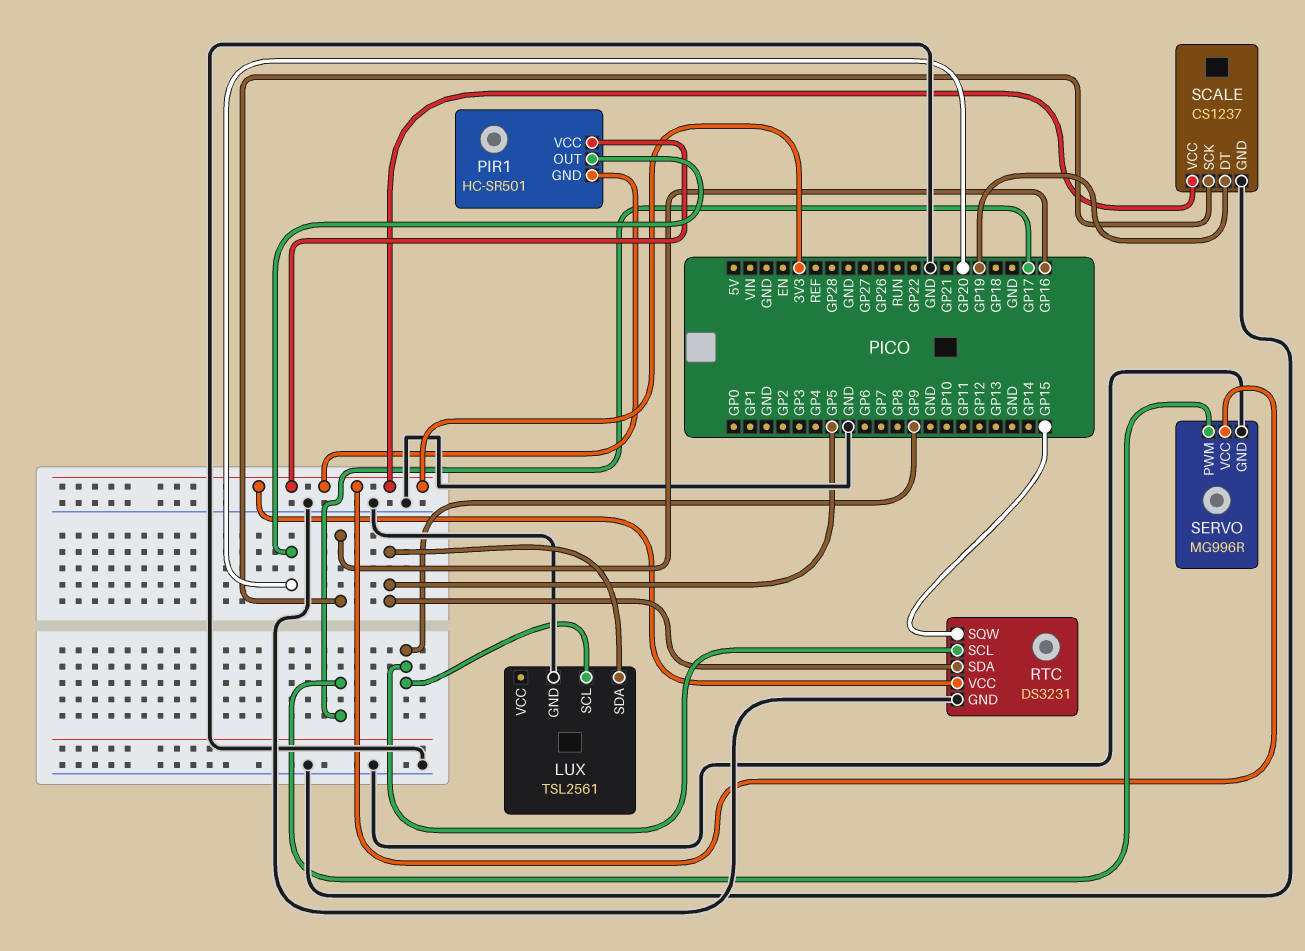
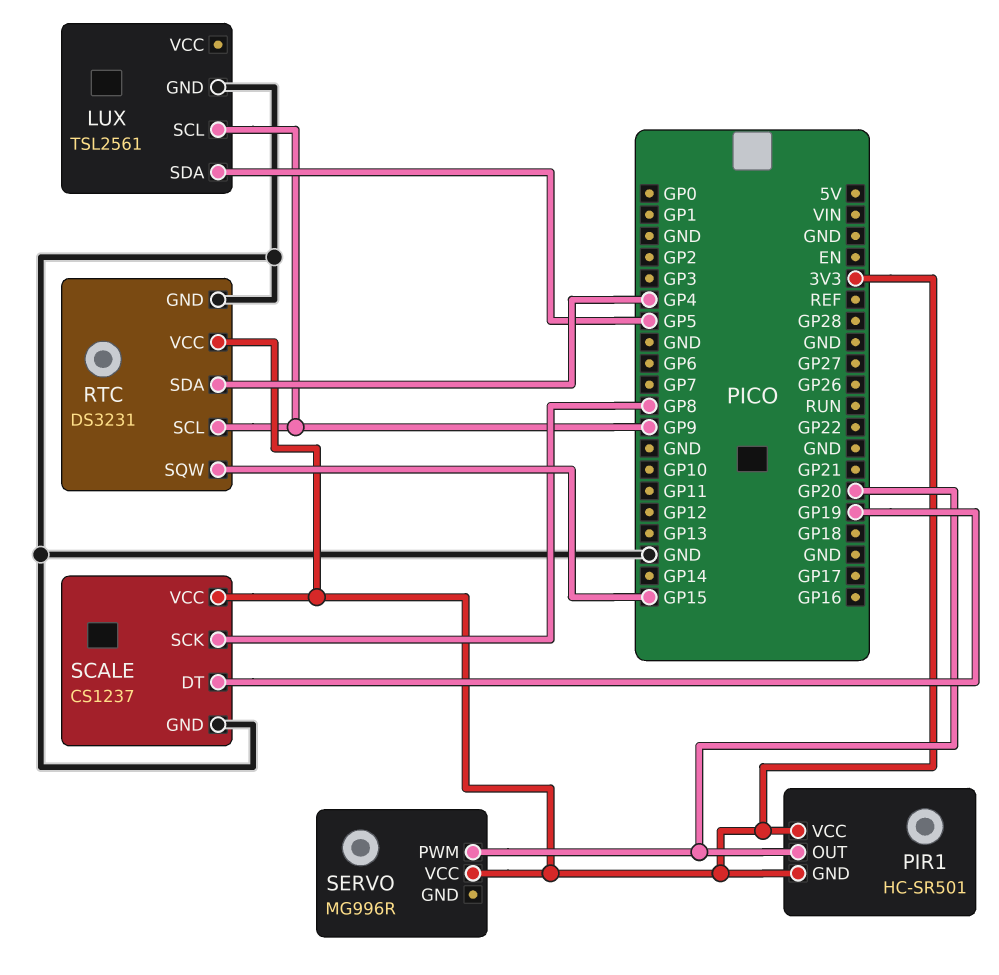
RTC pin SDA: GP5 -> GP4
SCALE pin SCK: GP16 -> GP8
SERVO pin GND: GND -> none
SERVO pin PWM: GP17 -> GP20

